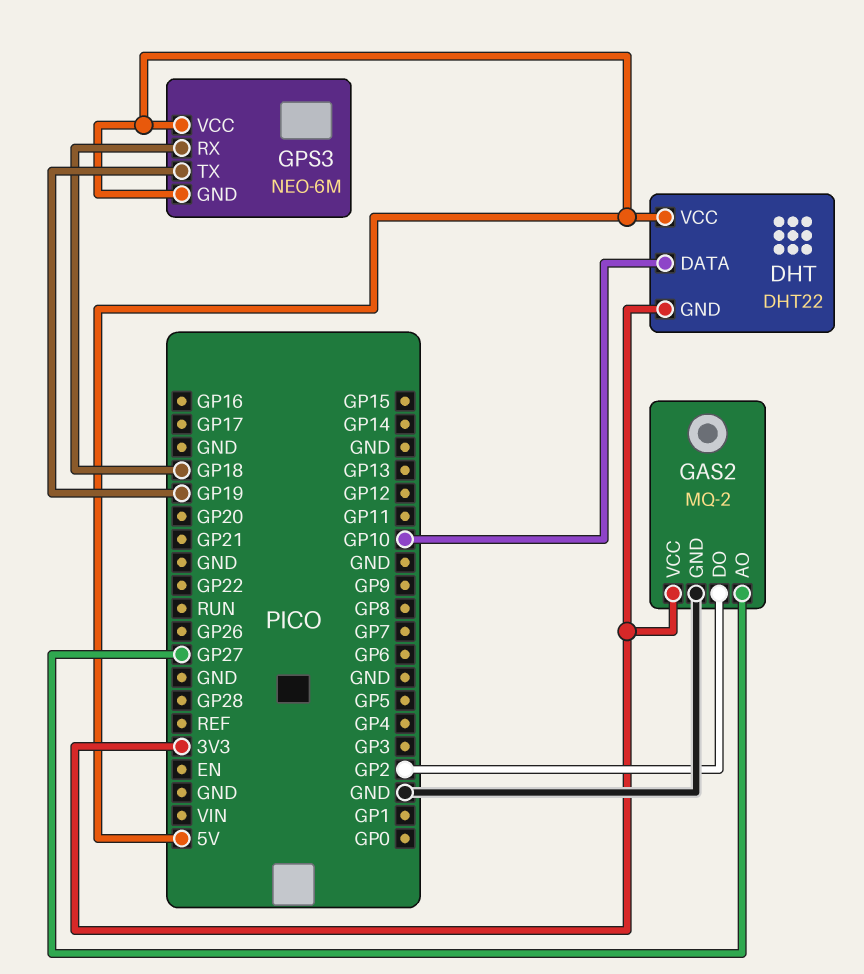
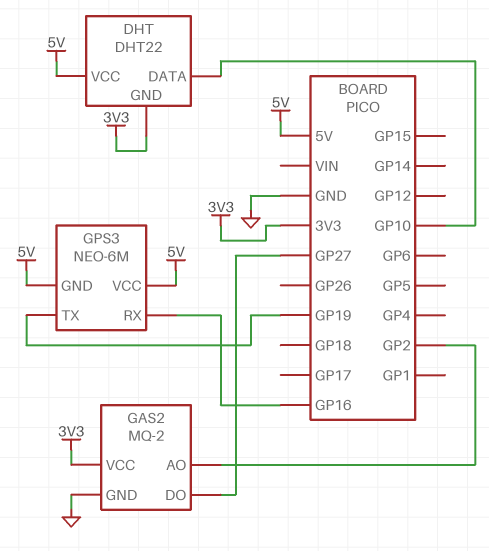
GAS2 pin AO: GP27 -> GP2
GAS2 pin DO: GP2 -> GP27
GPS3 pin RX: GP18 -> GP16

